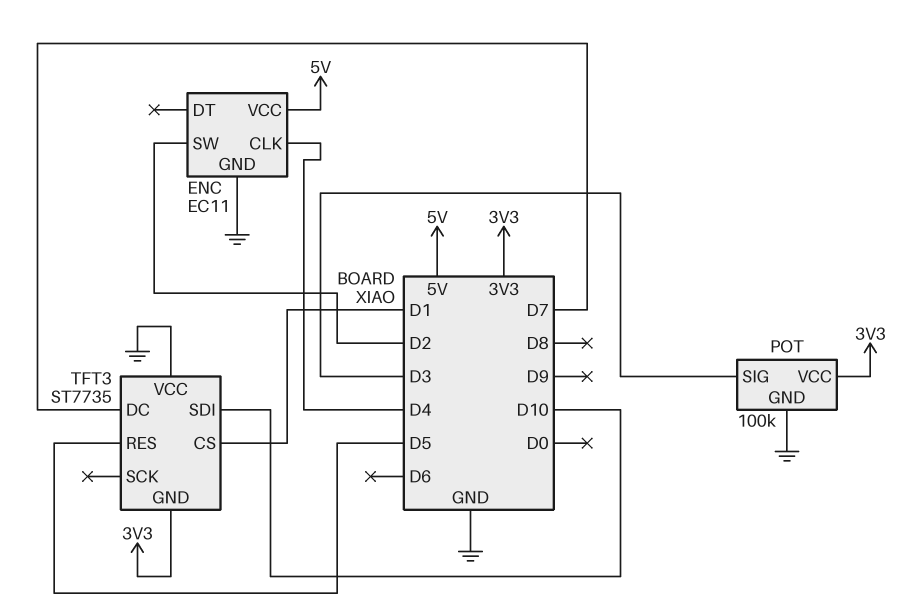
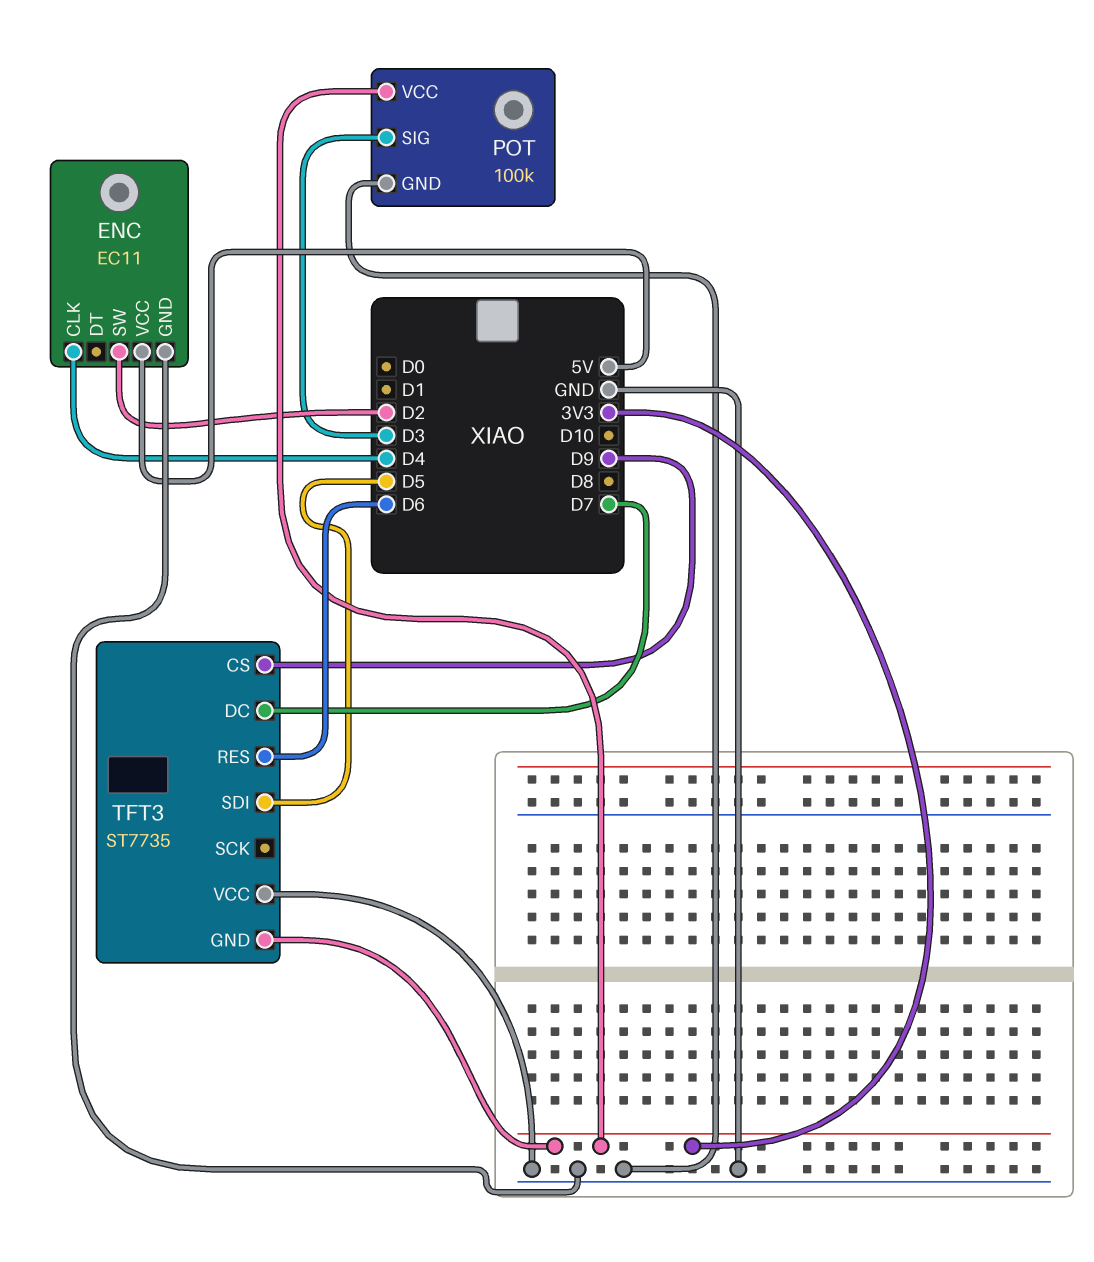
TFT3 pin CS: D1 -> D9
TFT3 pin RES: D5 -> D6
TFT3 pin SDI: D10 -> D5

